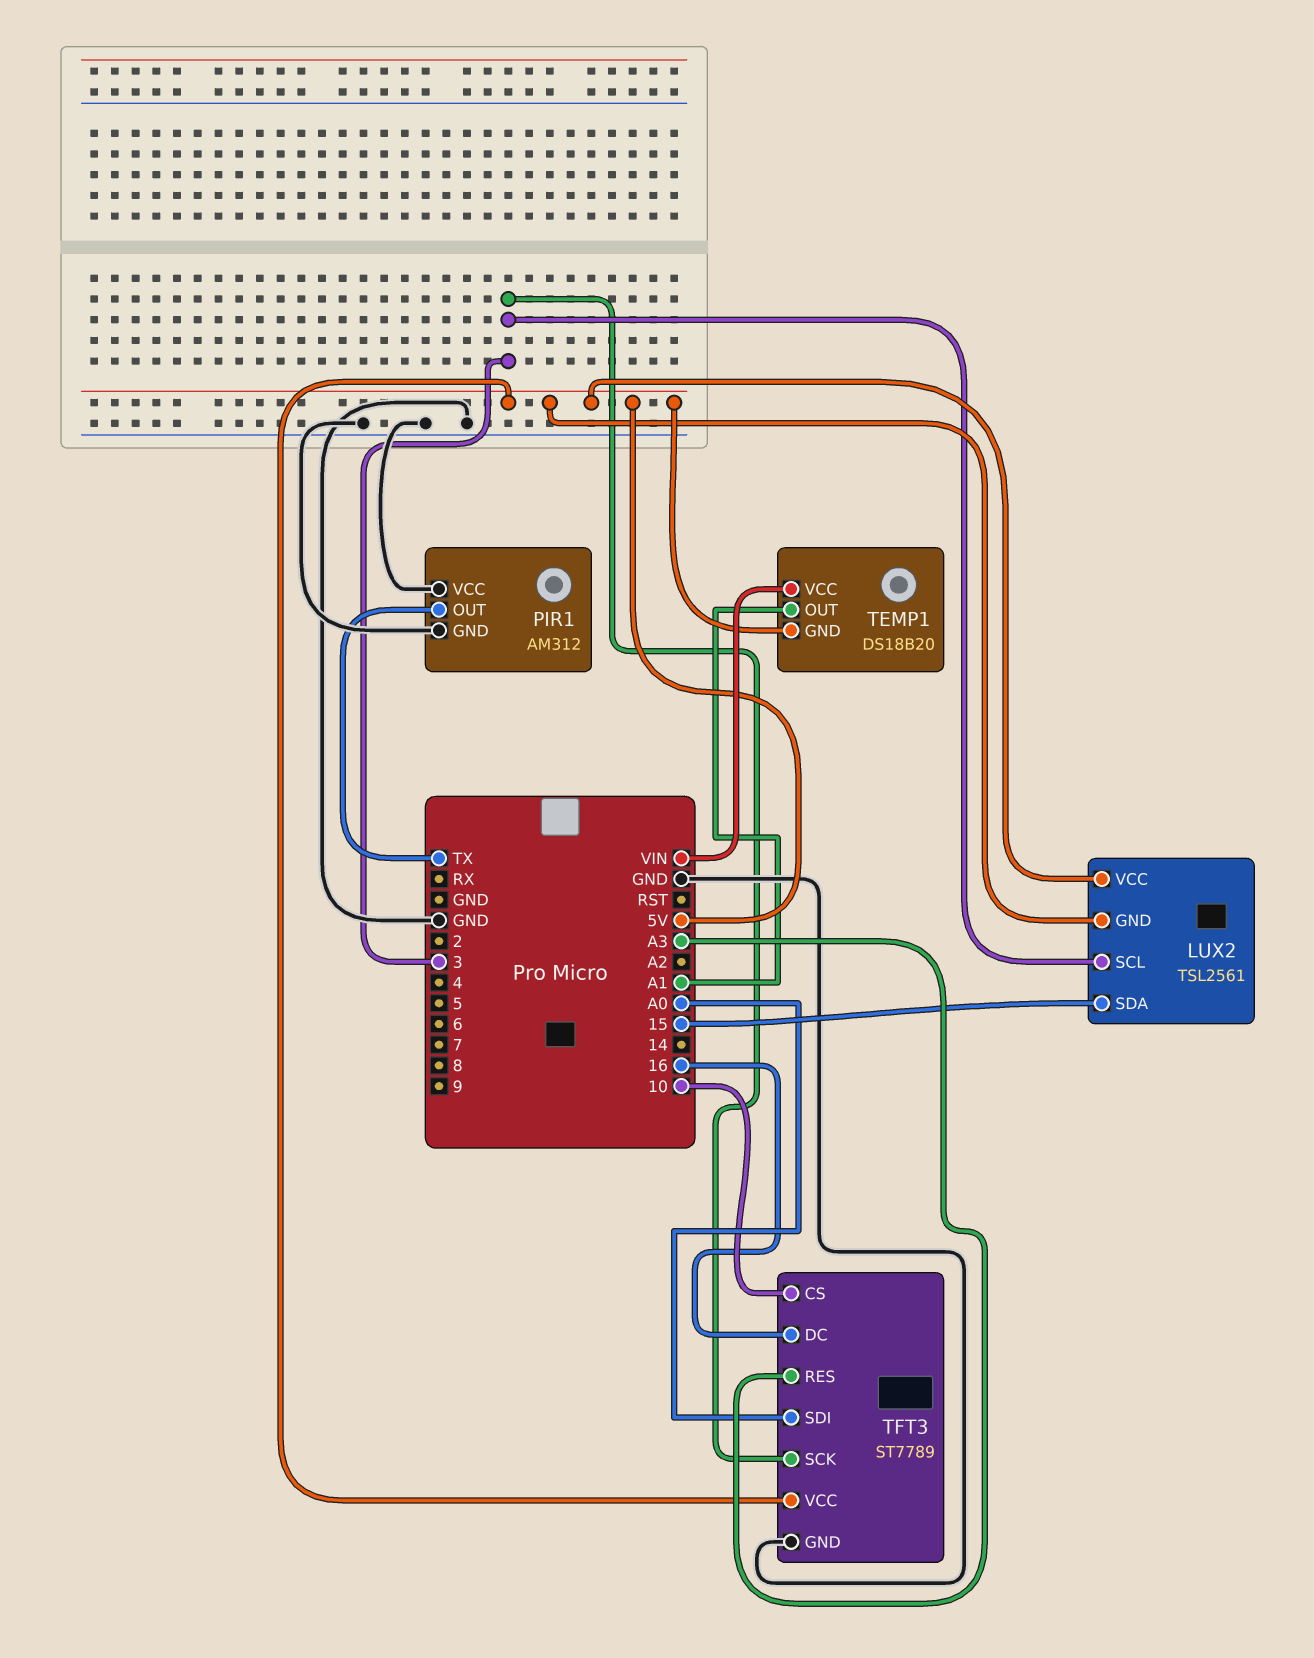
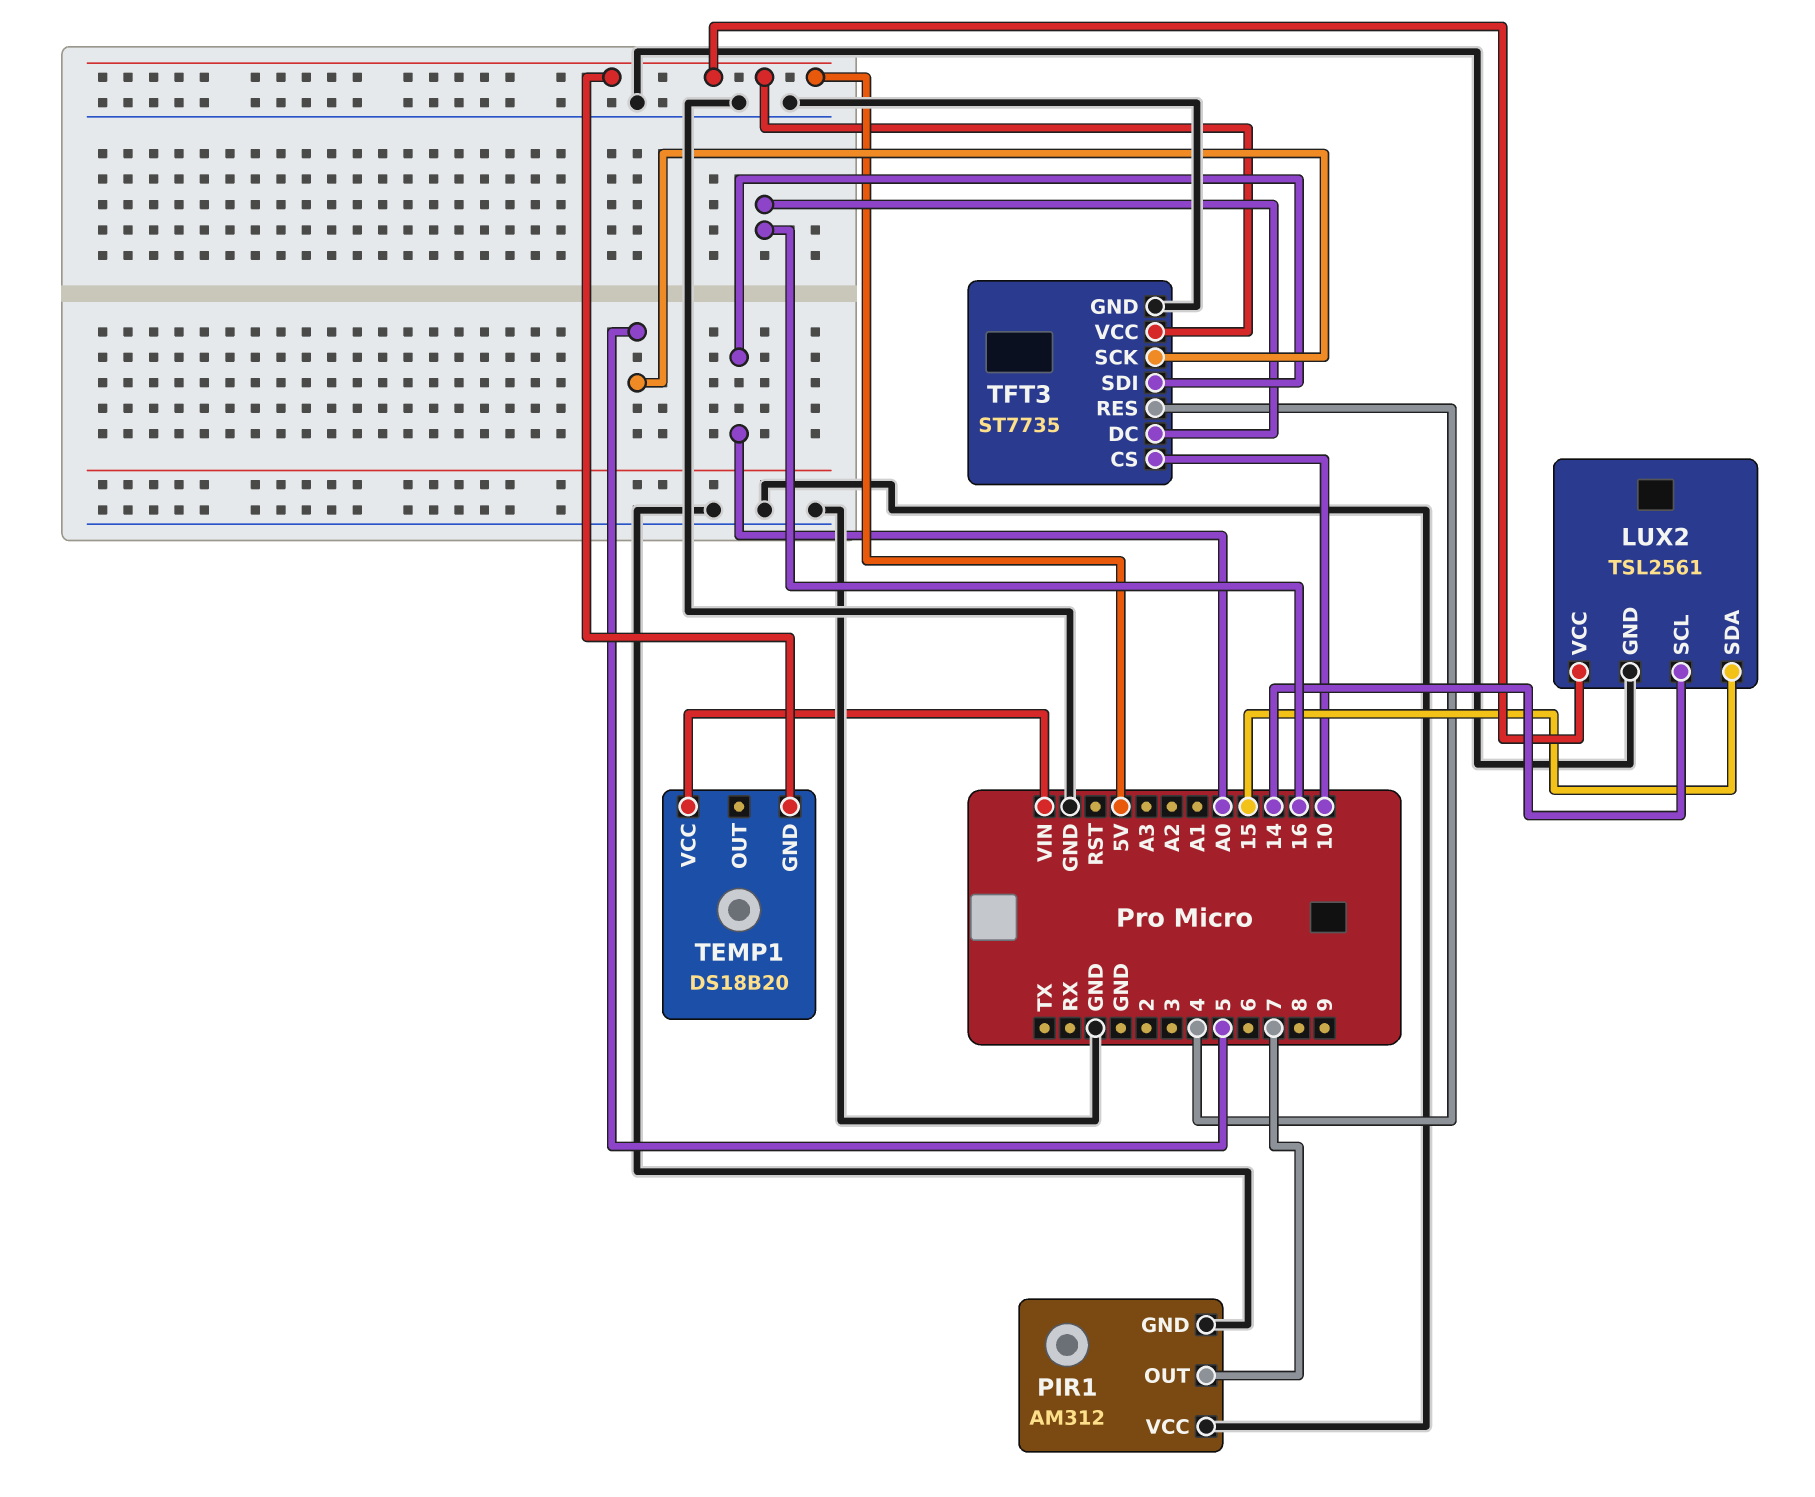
LUX2 pin GND: 5V -> GND
LUX2 pin SCL: 3 -> 14
PIR1 pin OUT: TX -> 7
TEMP1 pin OUT: A1 -> none
TFT3: ST7789 -> ST7735
TFT3 pin RES: A3 -> 4
TFT3 pin SCK: 3 -> 5

